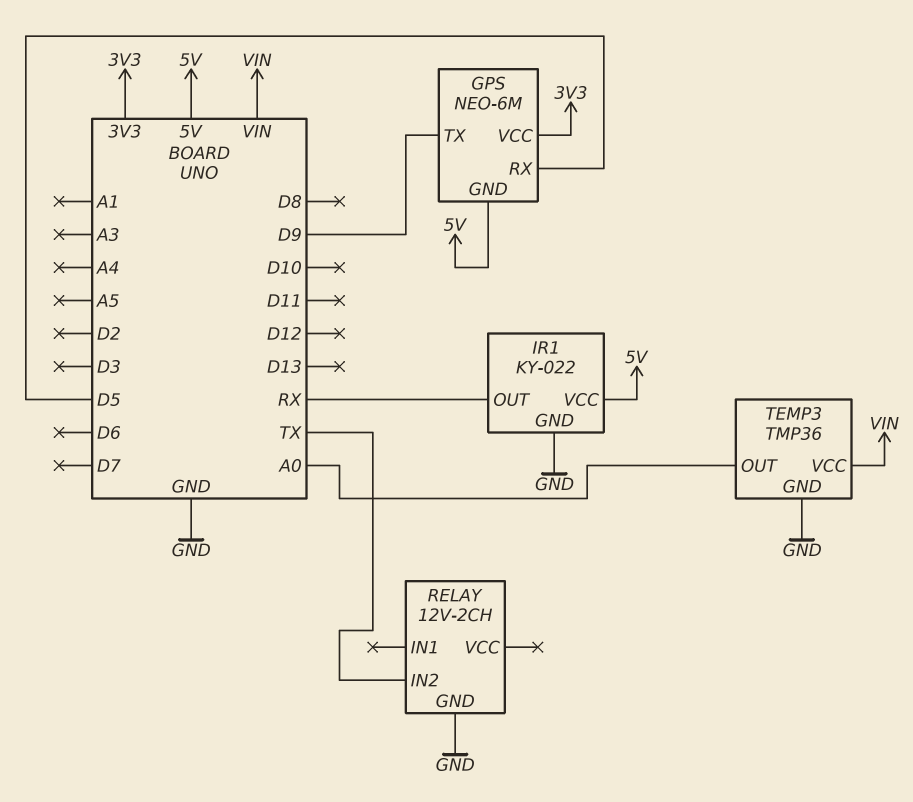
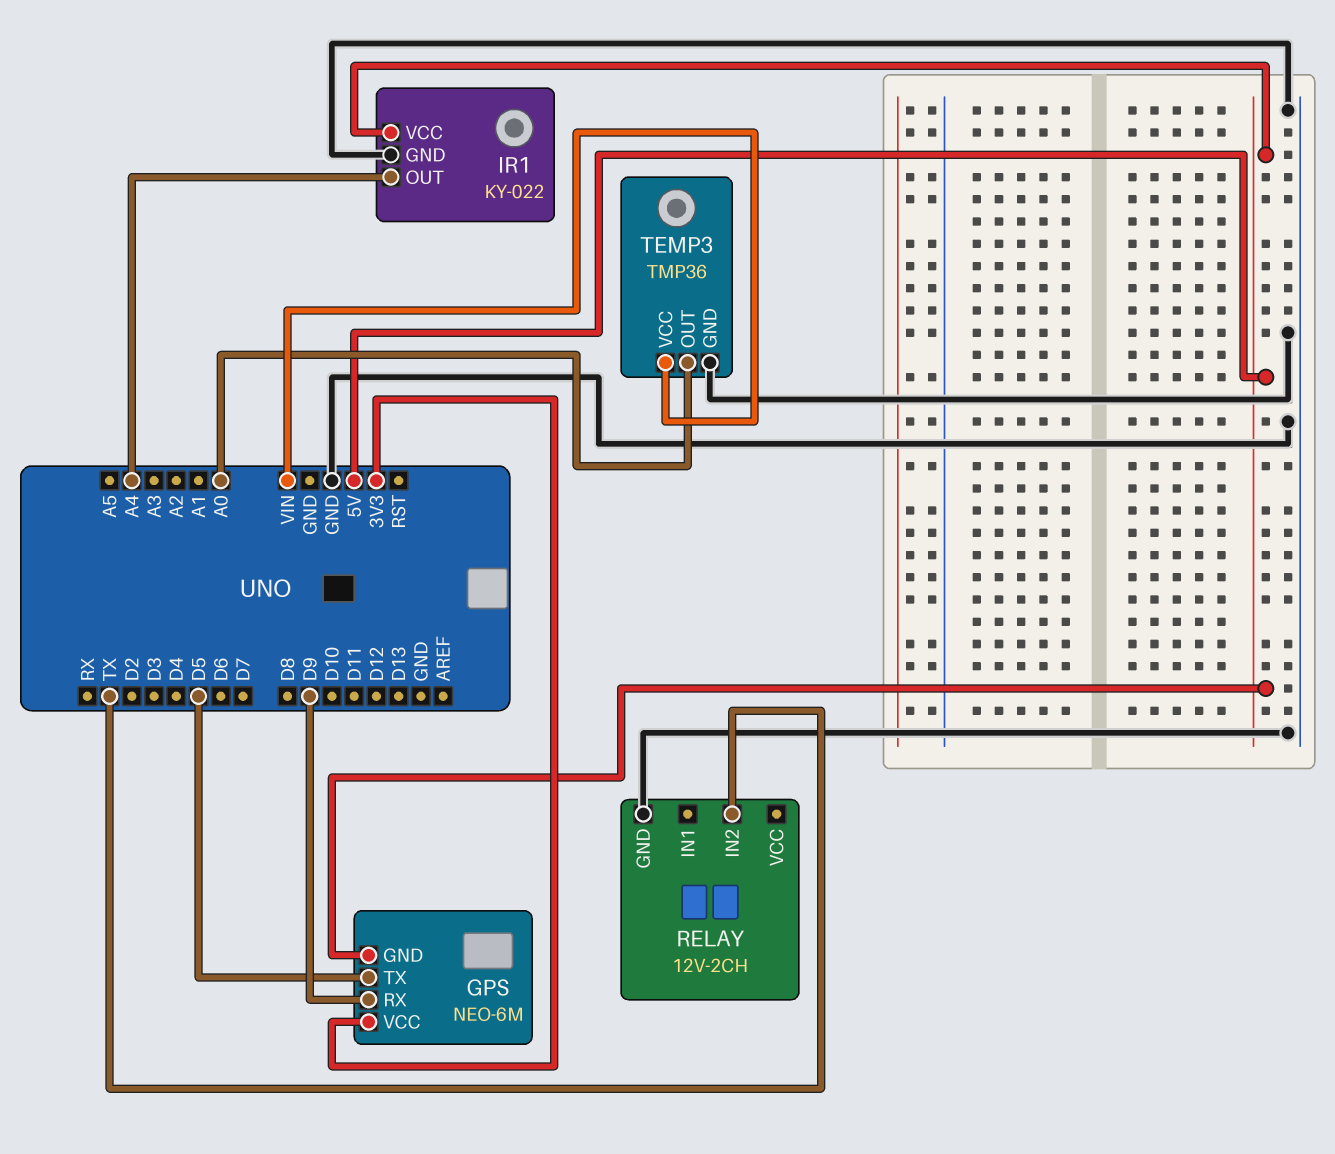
GPS pin RX: D5 -> D9
GPS pin TX: D9 -> D5
IR1 pin OUT: RX -> A4

